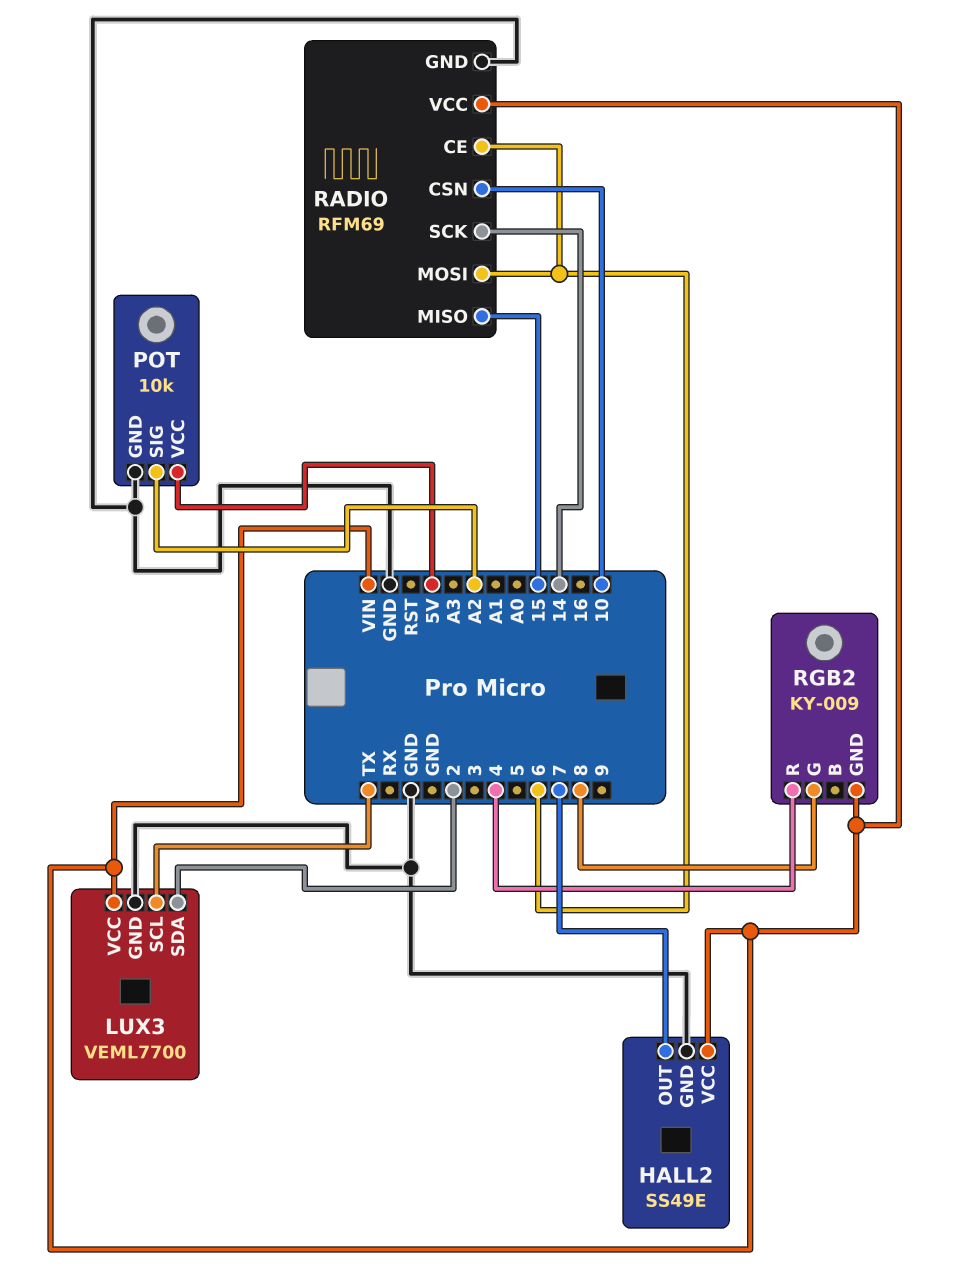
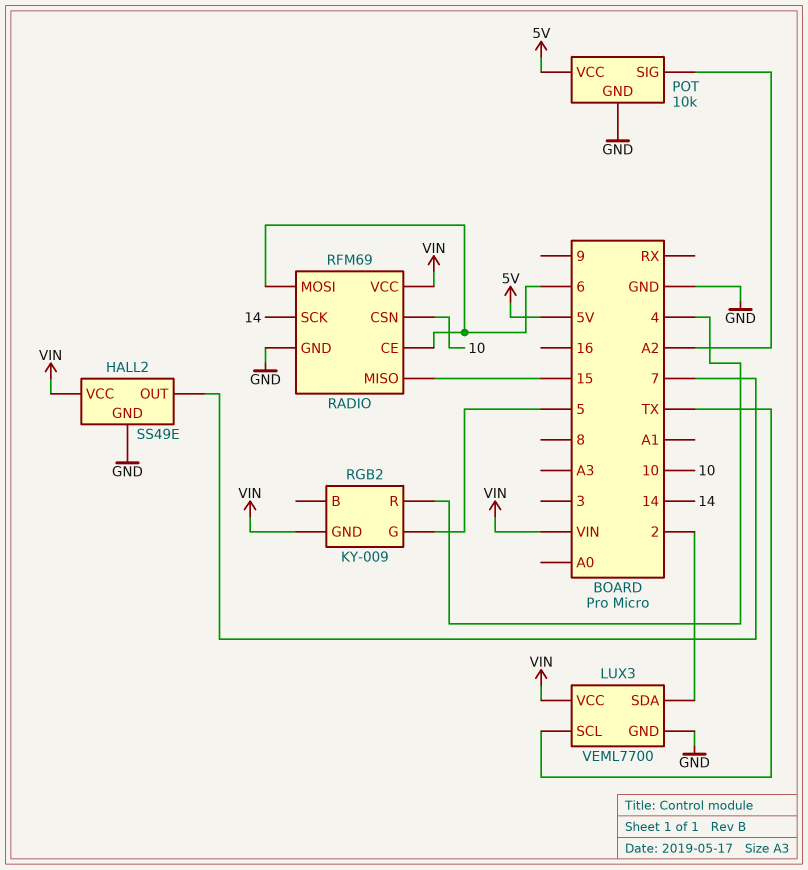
RGB2 pin G: 8 -> 5

